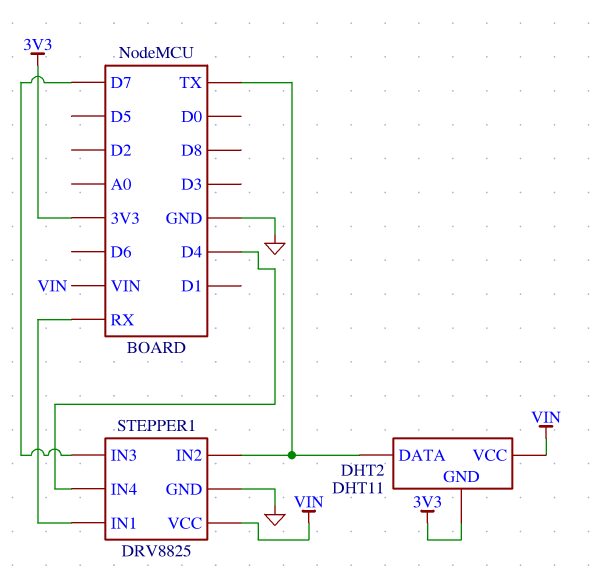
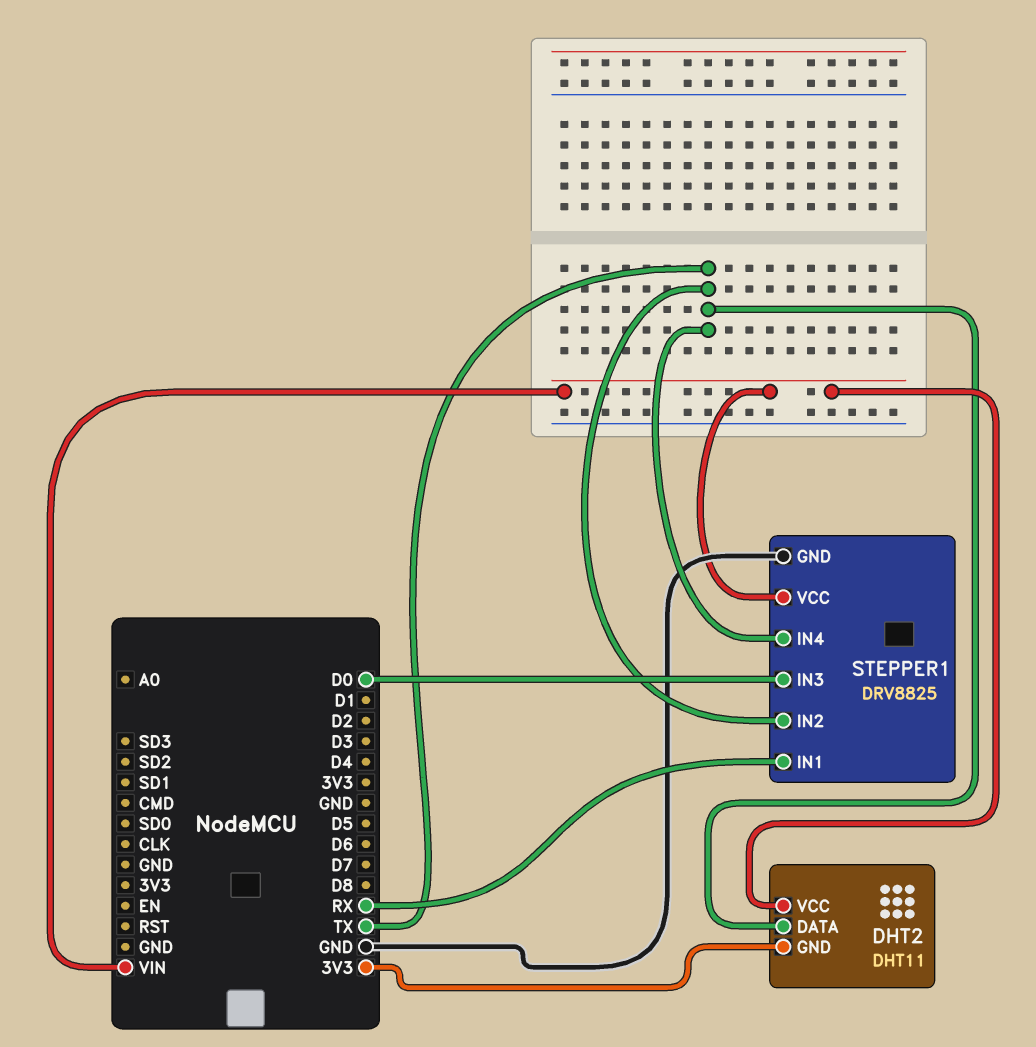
STEPPER1 pin IN3: D7 -> D0
STEPPER1 pin IN4: D4 -> TX

